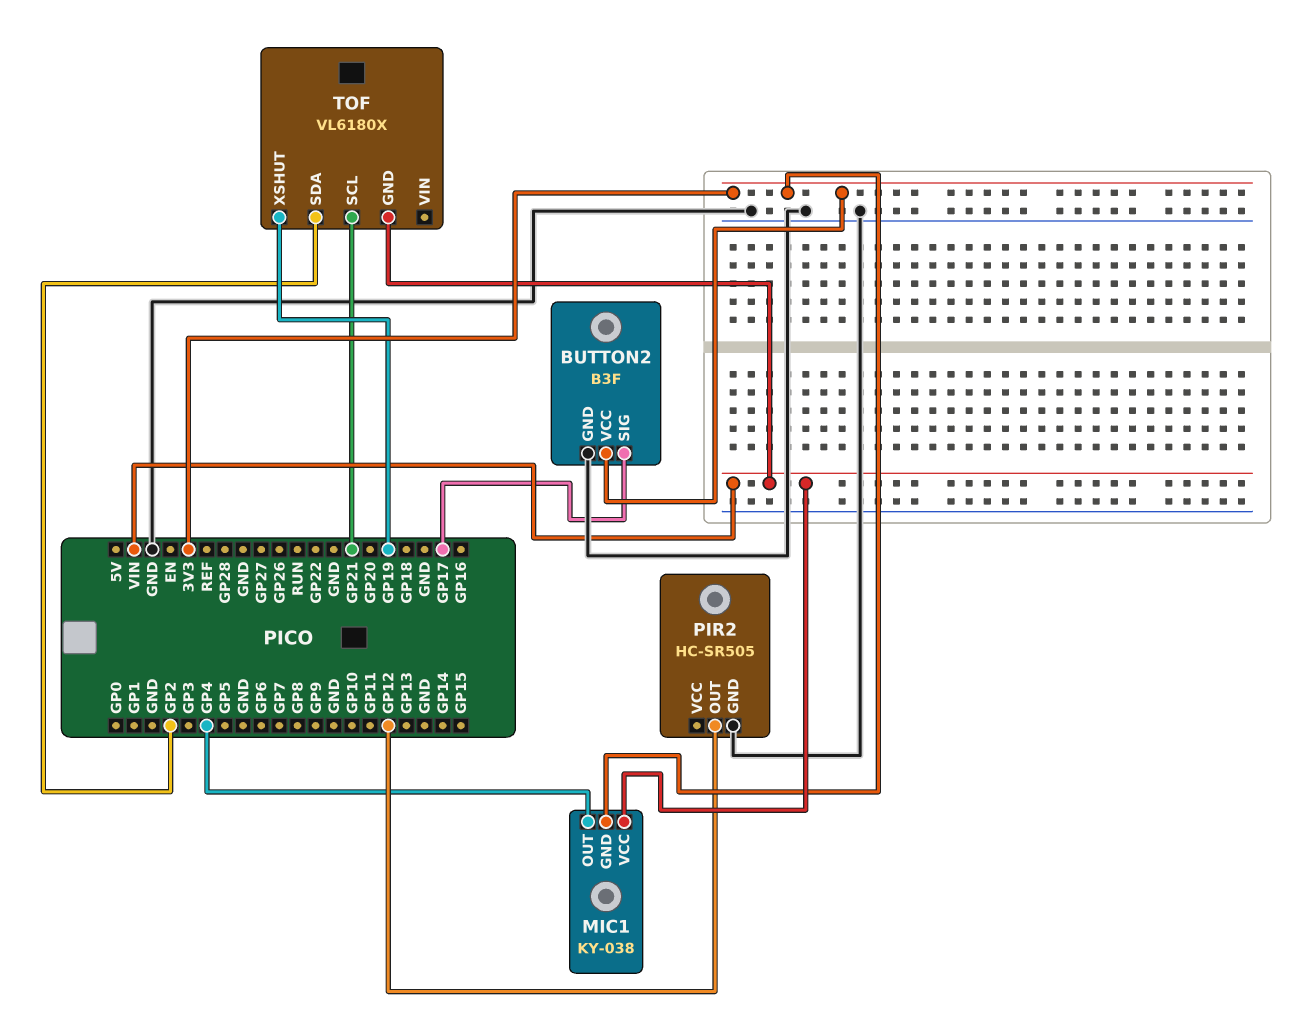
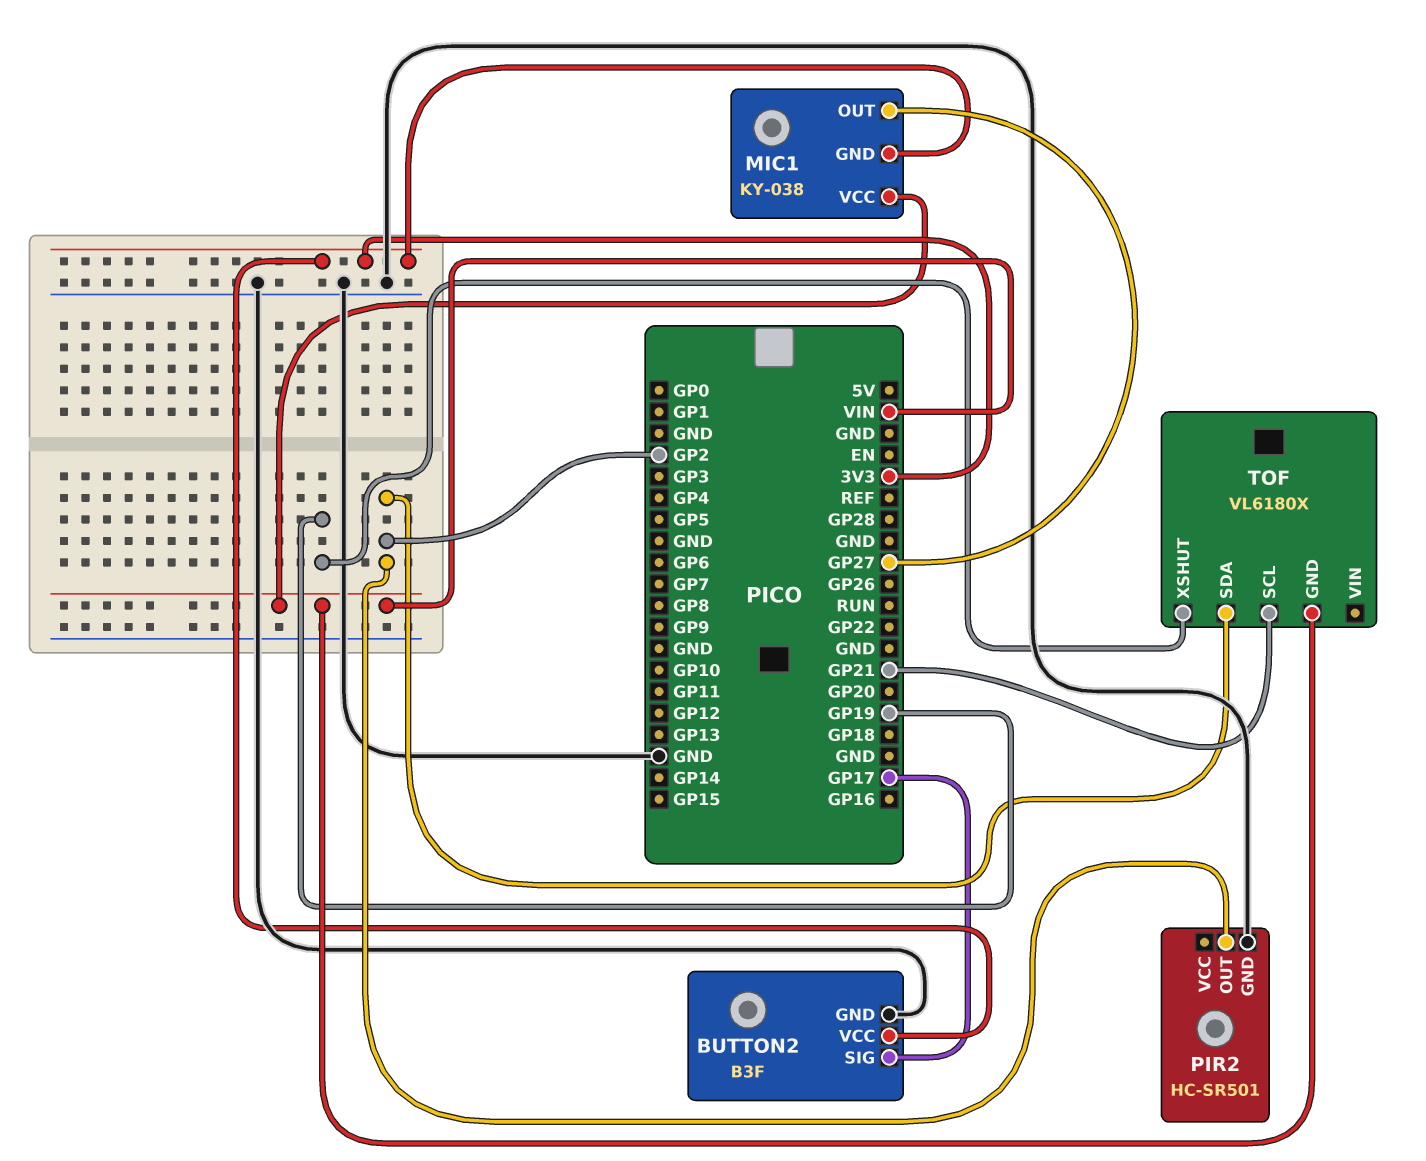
MIC1 pin OUT: GP4 -> GP27
PIR2: HC-SR505 -> HC-SR501
PIR2 pin OUT: GP12 -> GP2

